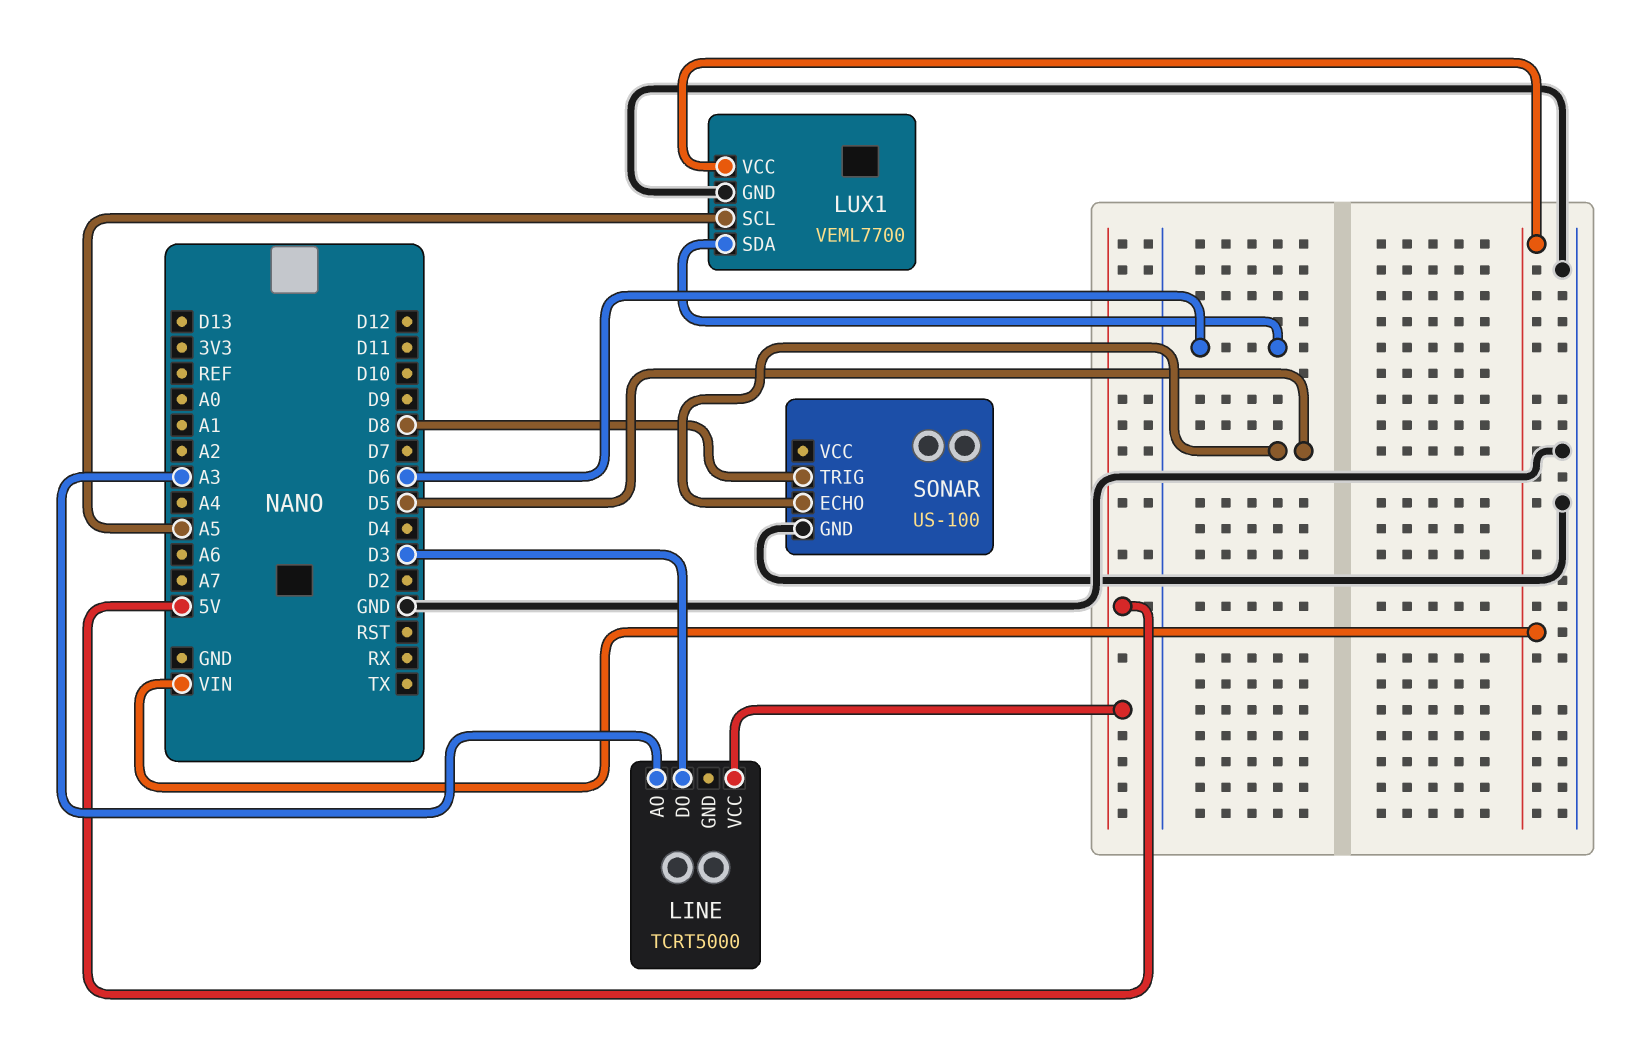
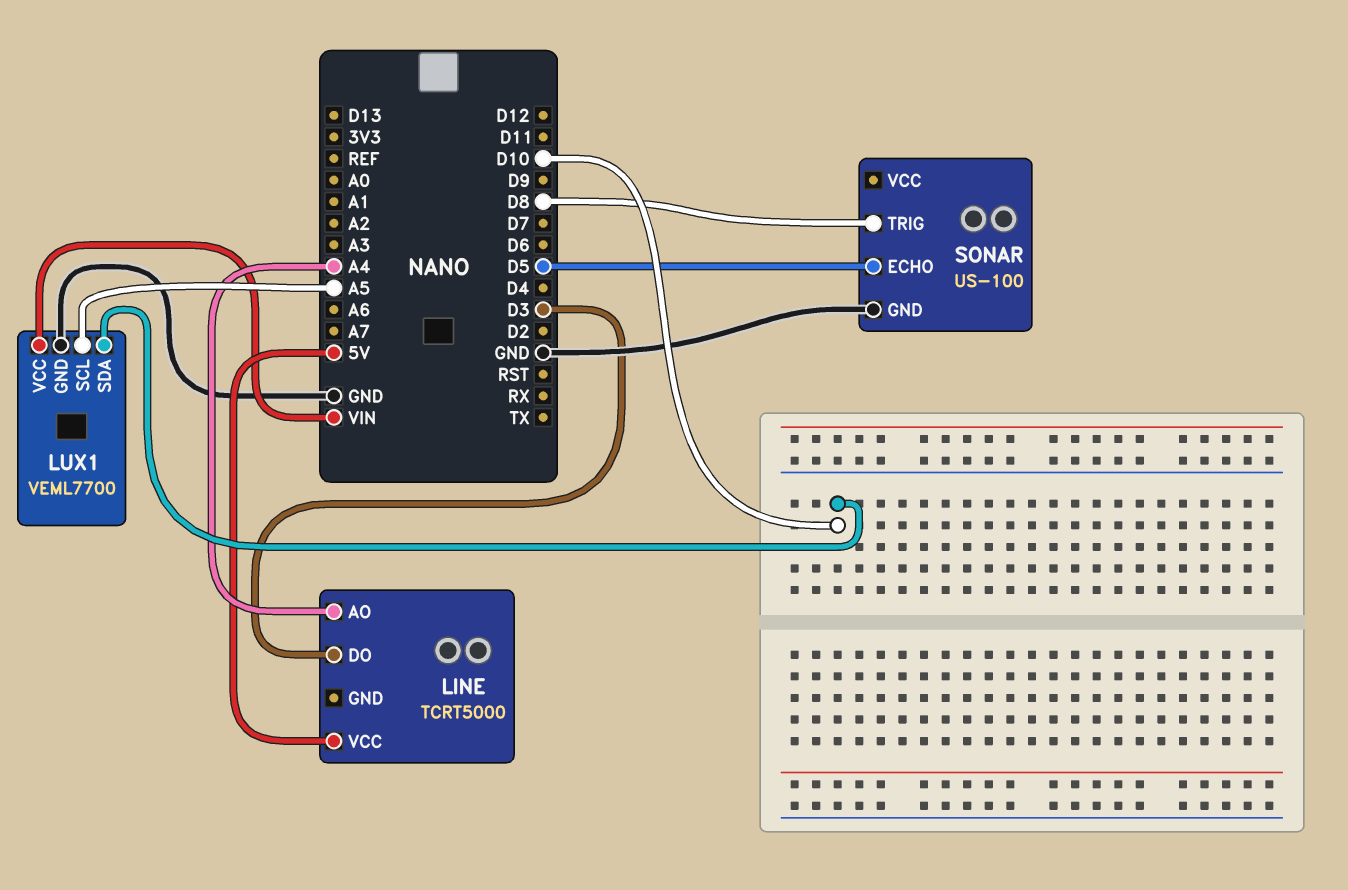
LINE pin AO: A3 -> A4
LUX1 pin SDA: D6 -> D10

